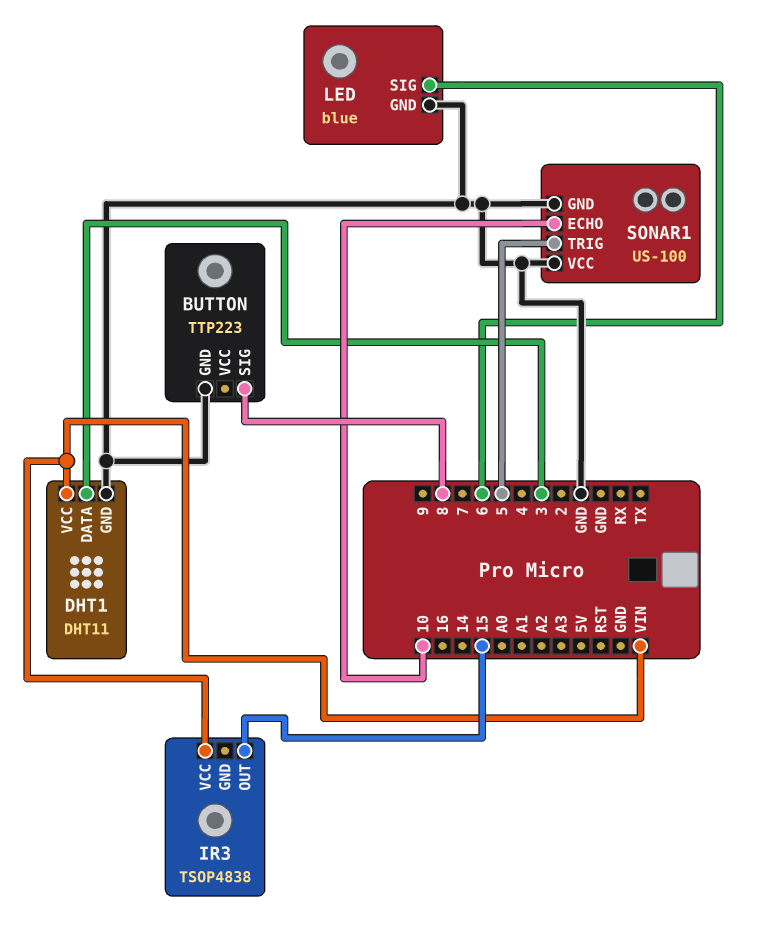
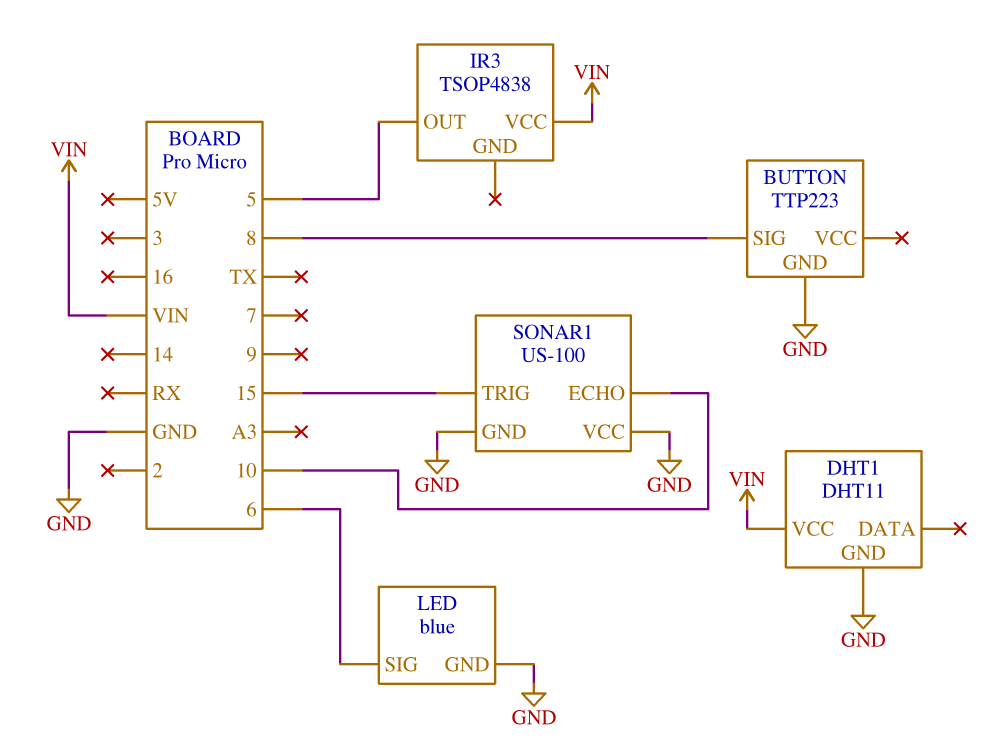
DHT1 pin DATA: 3 -> none
IR3 pin OUT: 15 -> 5
SONAR1 pin TRIG: 5 -> 15

